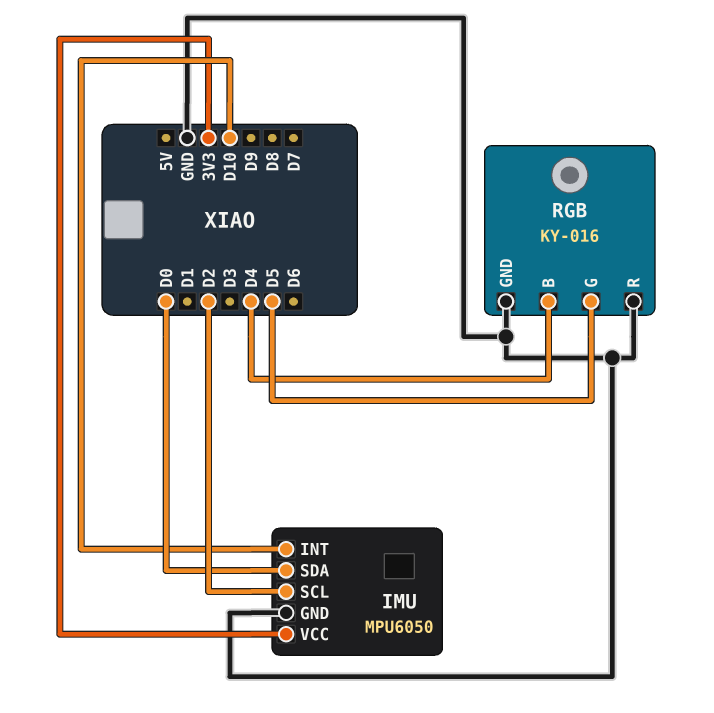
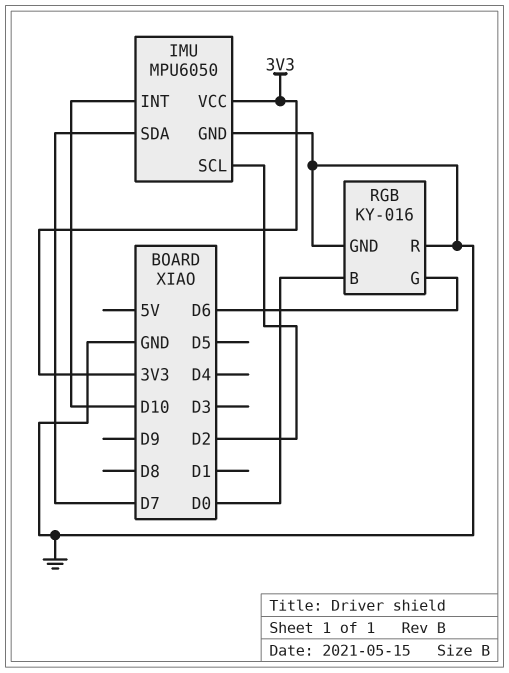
IMU pin SDA: D0 -> D7
RGB pin B: D4 -> D0
RGB pin G: D5 -> D6

